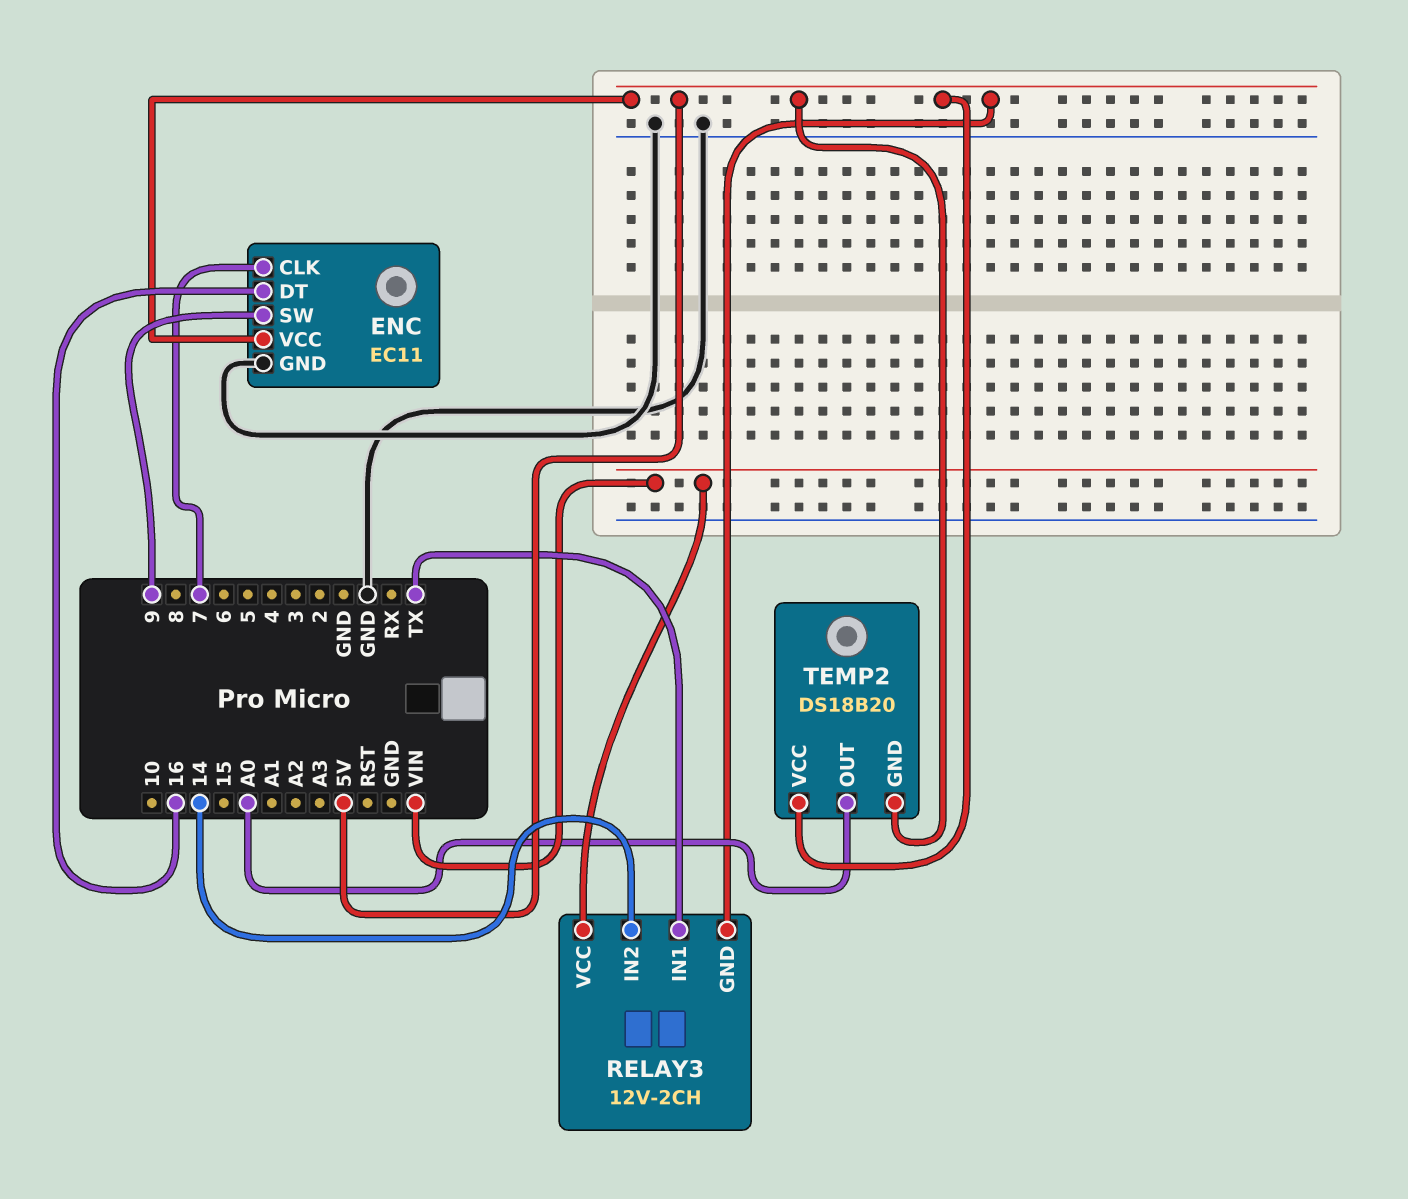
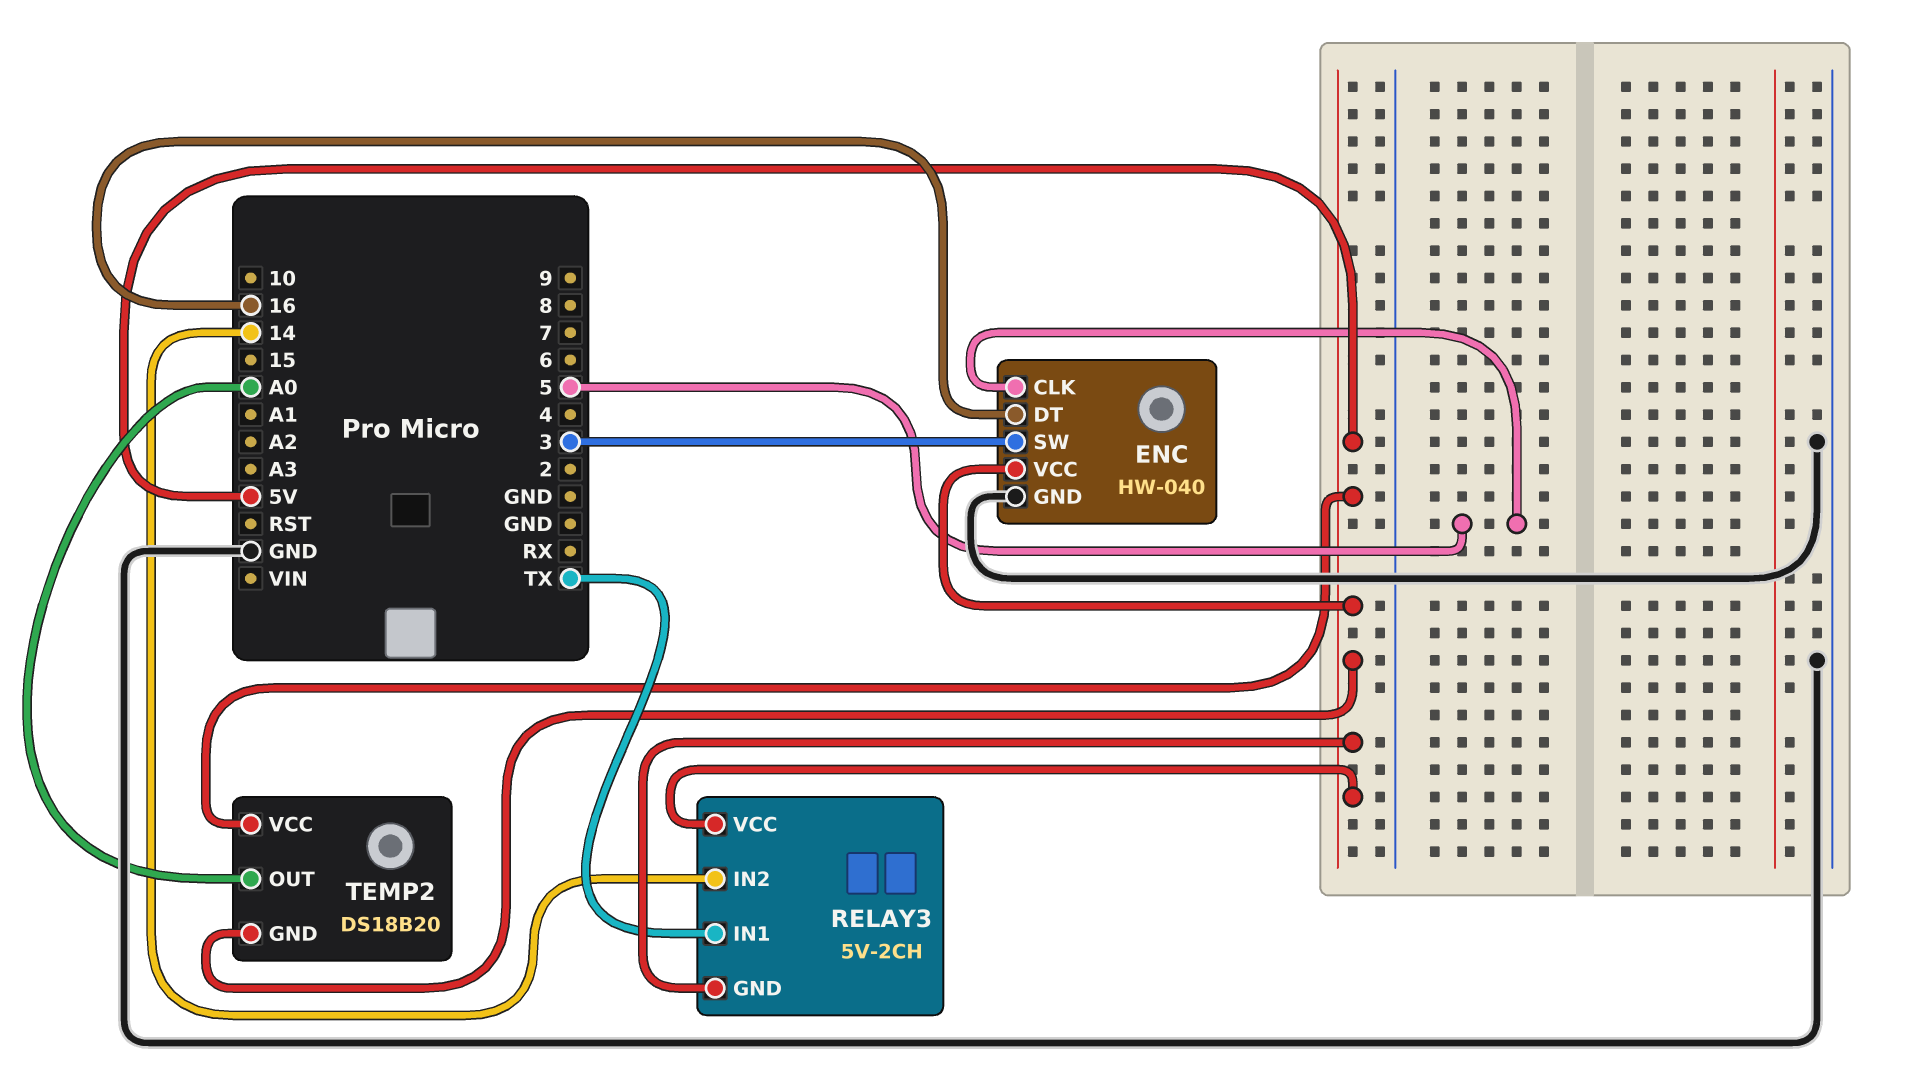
ENC: EC11 -> HW-040
ENC pin CLK: 7 -> 5
ENC pin SW: 9 -> 3
RELAY3: 12V-2CH -> 5V-2CH
RELAY3 pin VCC: VIN -> 5V

